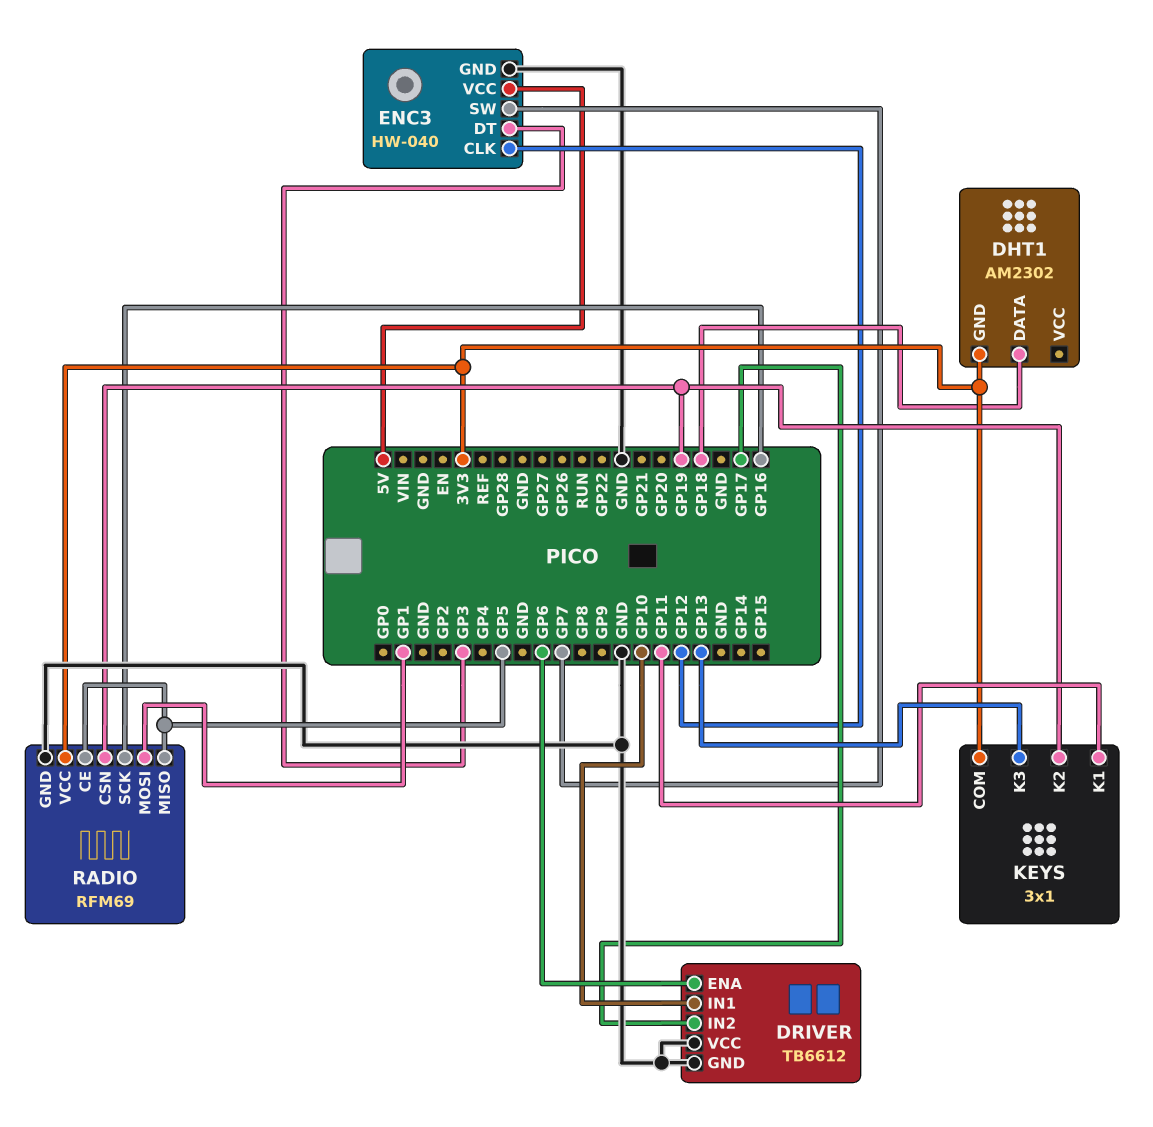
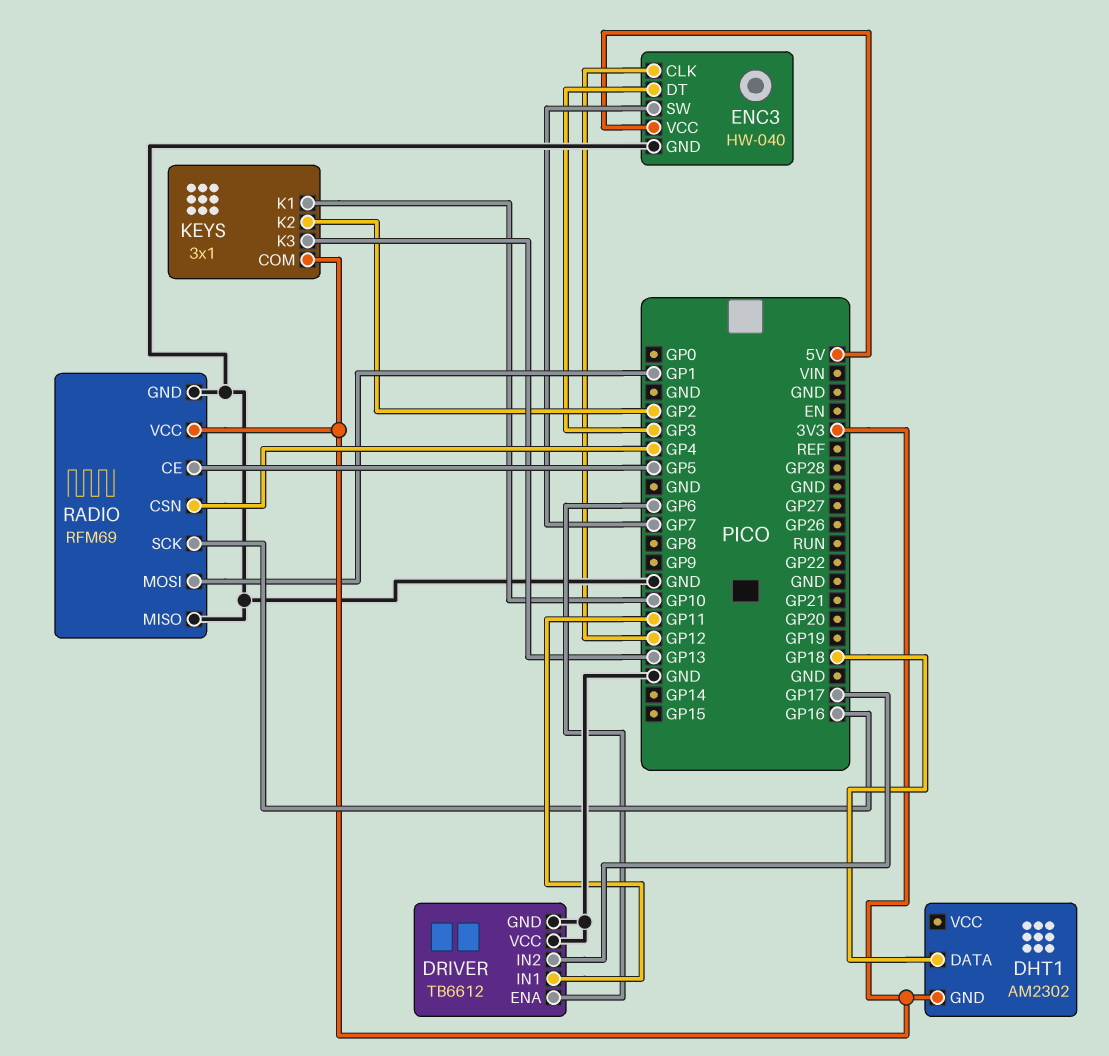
DRIVER pin IN1: GP10 -> GP11
KEYS pin K1: GP11 -> GP10
KEYS pin K2: GP19 -> GP2
RADIO pin CSN: GP19 -> GP4
RADIO pin MISO: GP5 -> GND

